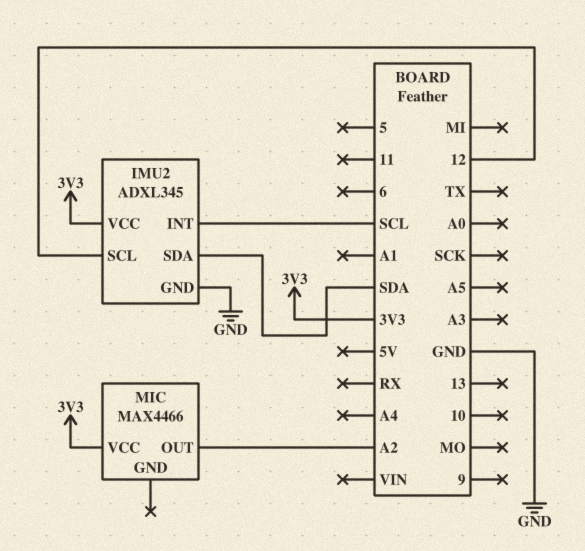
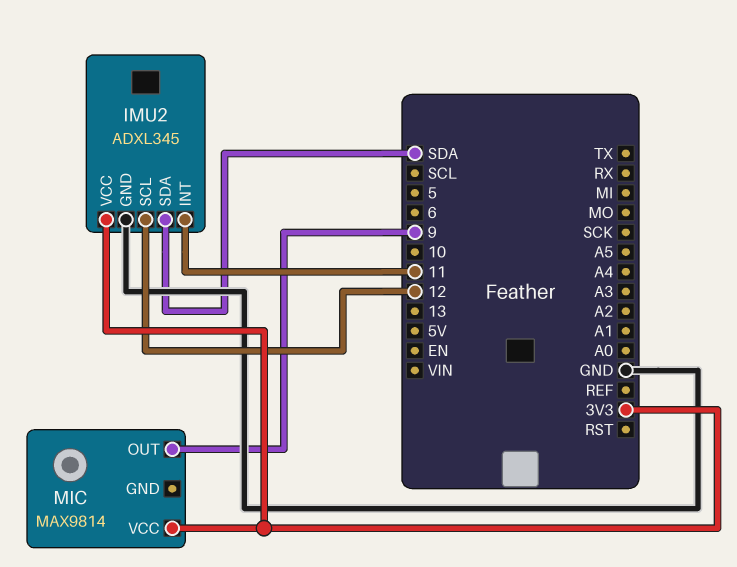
IMU2 pin INT: SCL -> 11
MIC: MAX4466 -> MAX9814
MIC pin OUT: A2 -> 9

